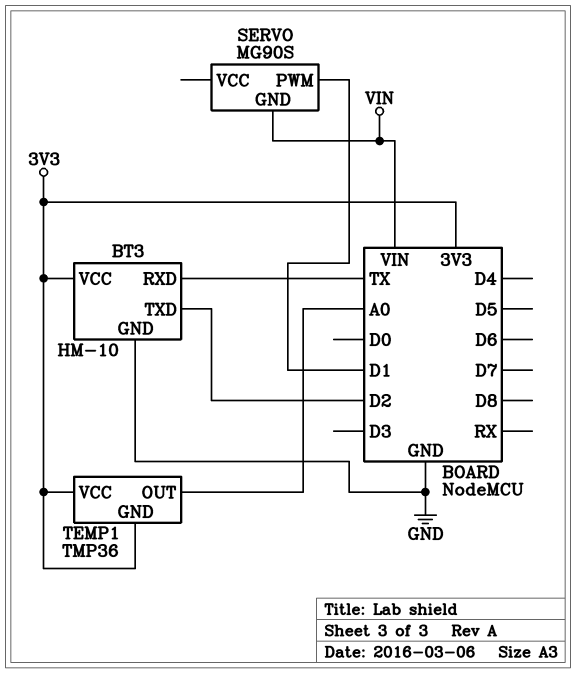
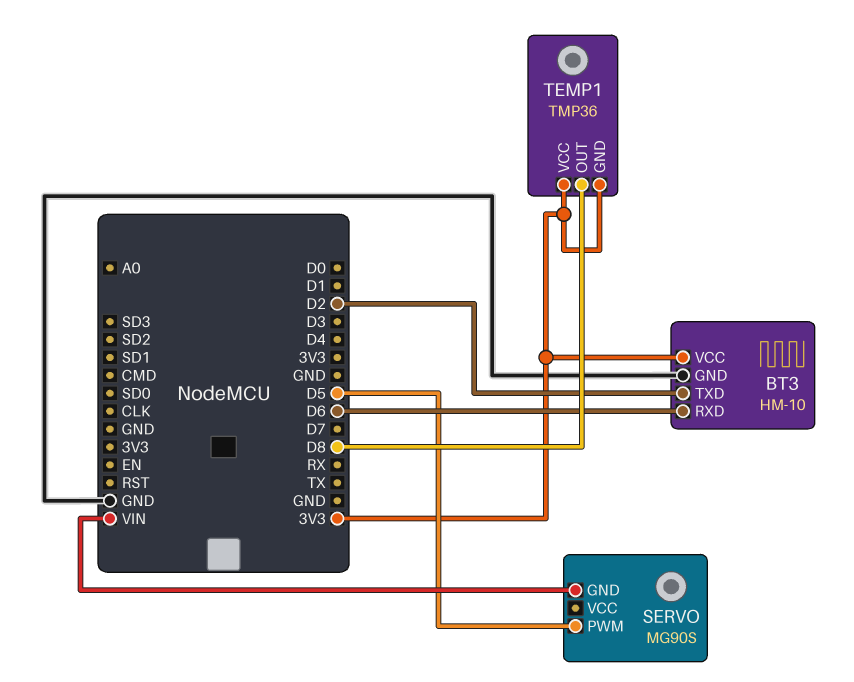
BT3 pin RXD: TX -> D6
SERVO pin PWM: D1 -> D5
TEMP1 pin OUT: A0 -> D8

